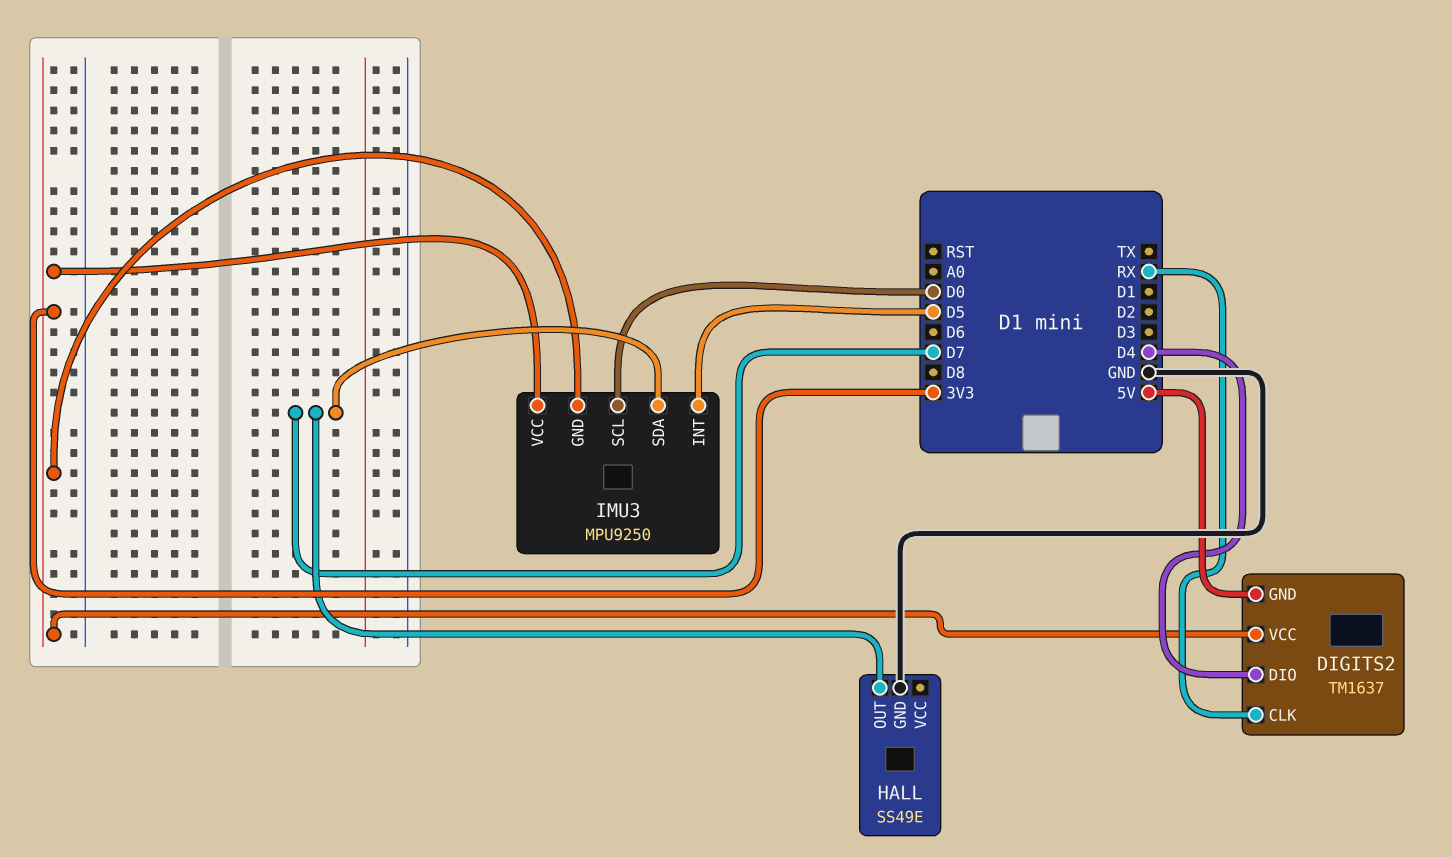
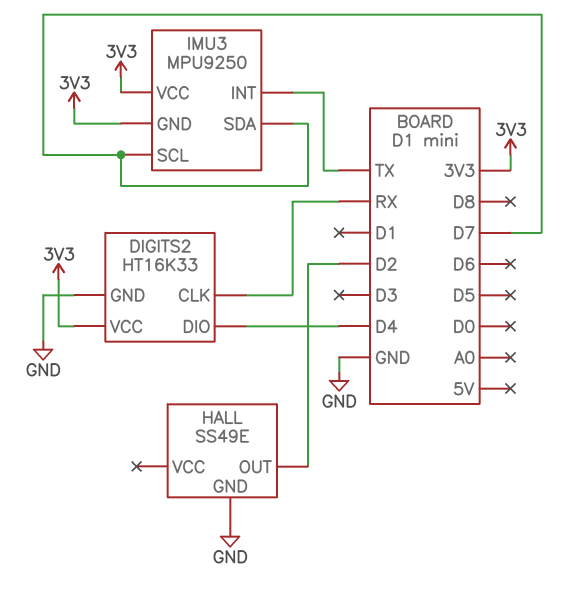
DIGITS2: TM1637 -> HT16K33
DIGITS2 pin GND: 5V -> GND
HALL pin OUT: D7 -> D2
IMU3 pin INT: D5 -> TX
IMU3 pin SCL: D0 -> D7

